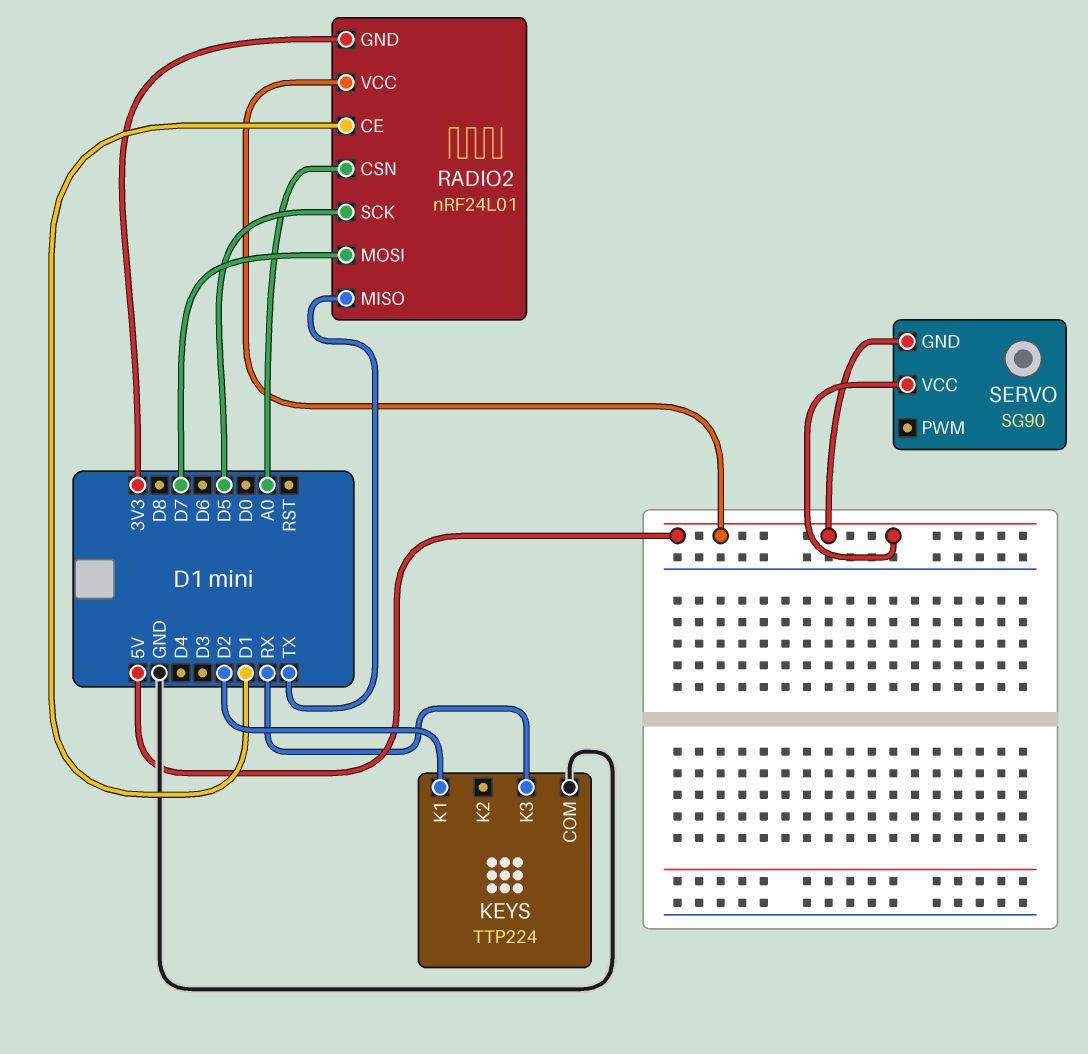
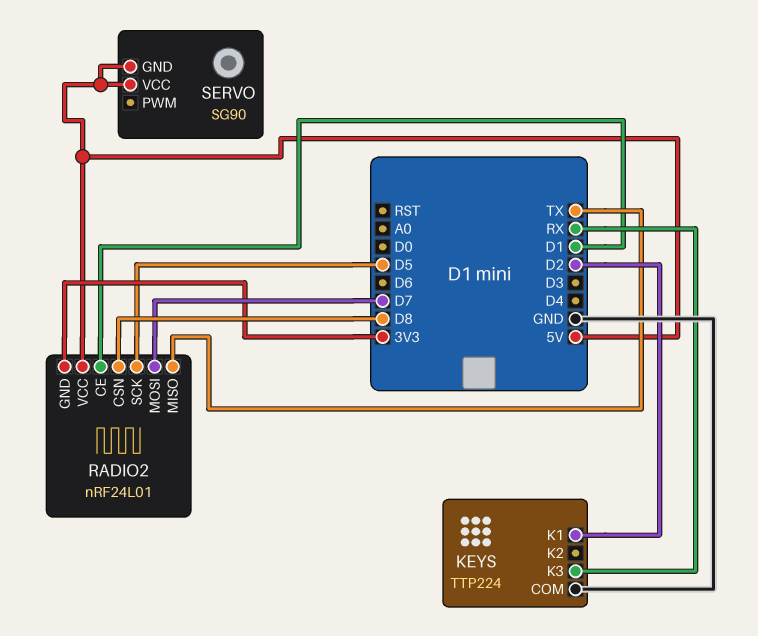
RADIO2 pin CSN: A0 -> D8

